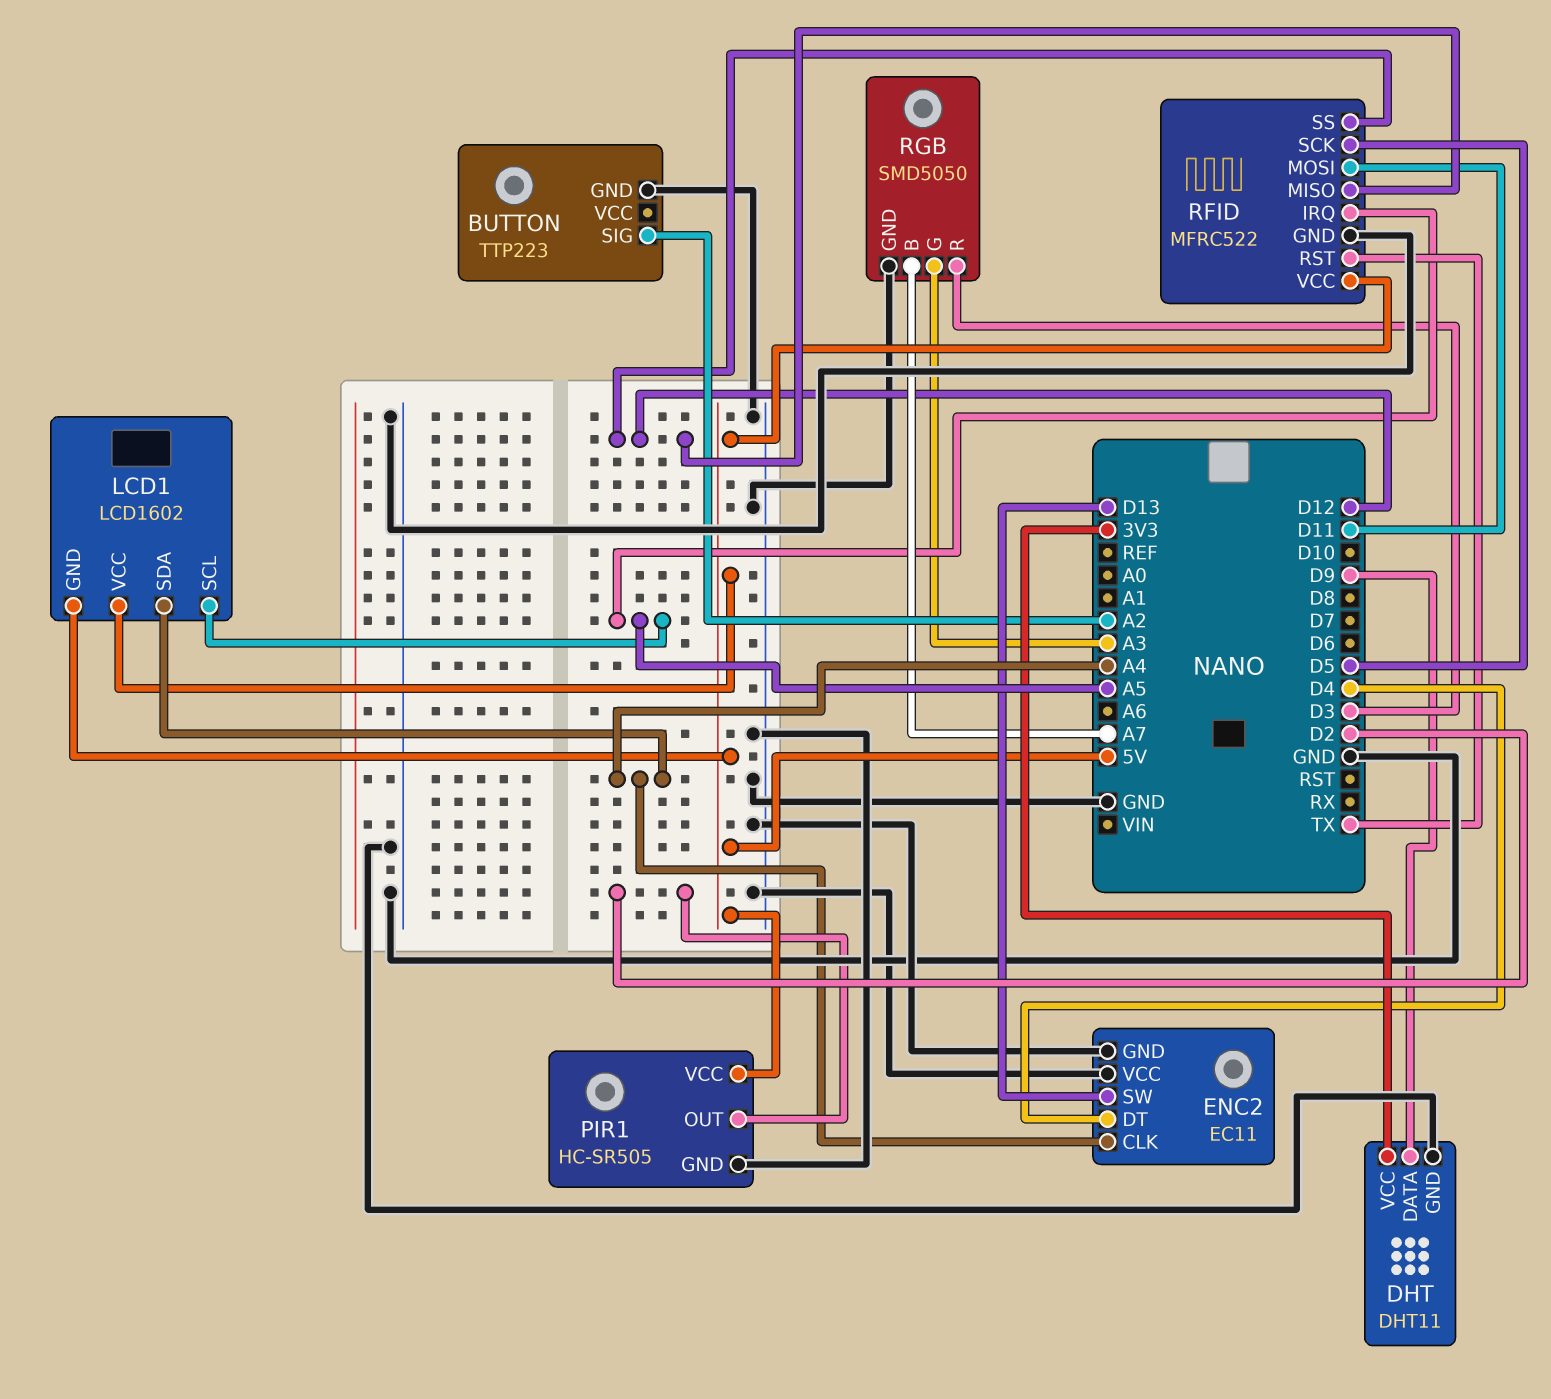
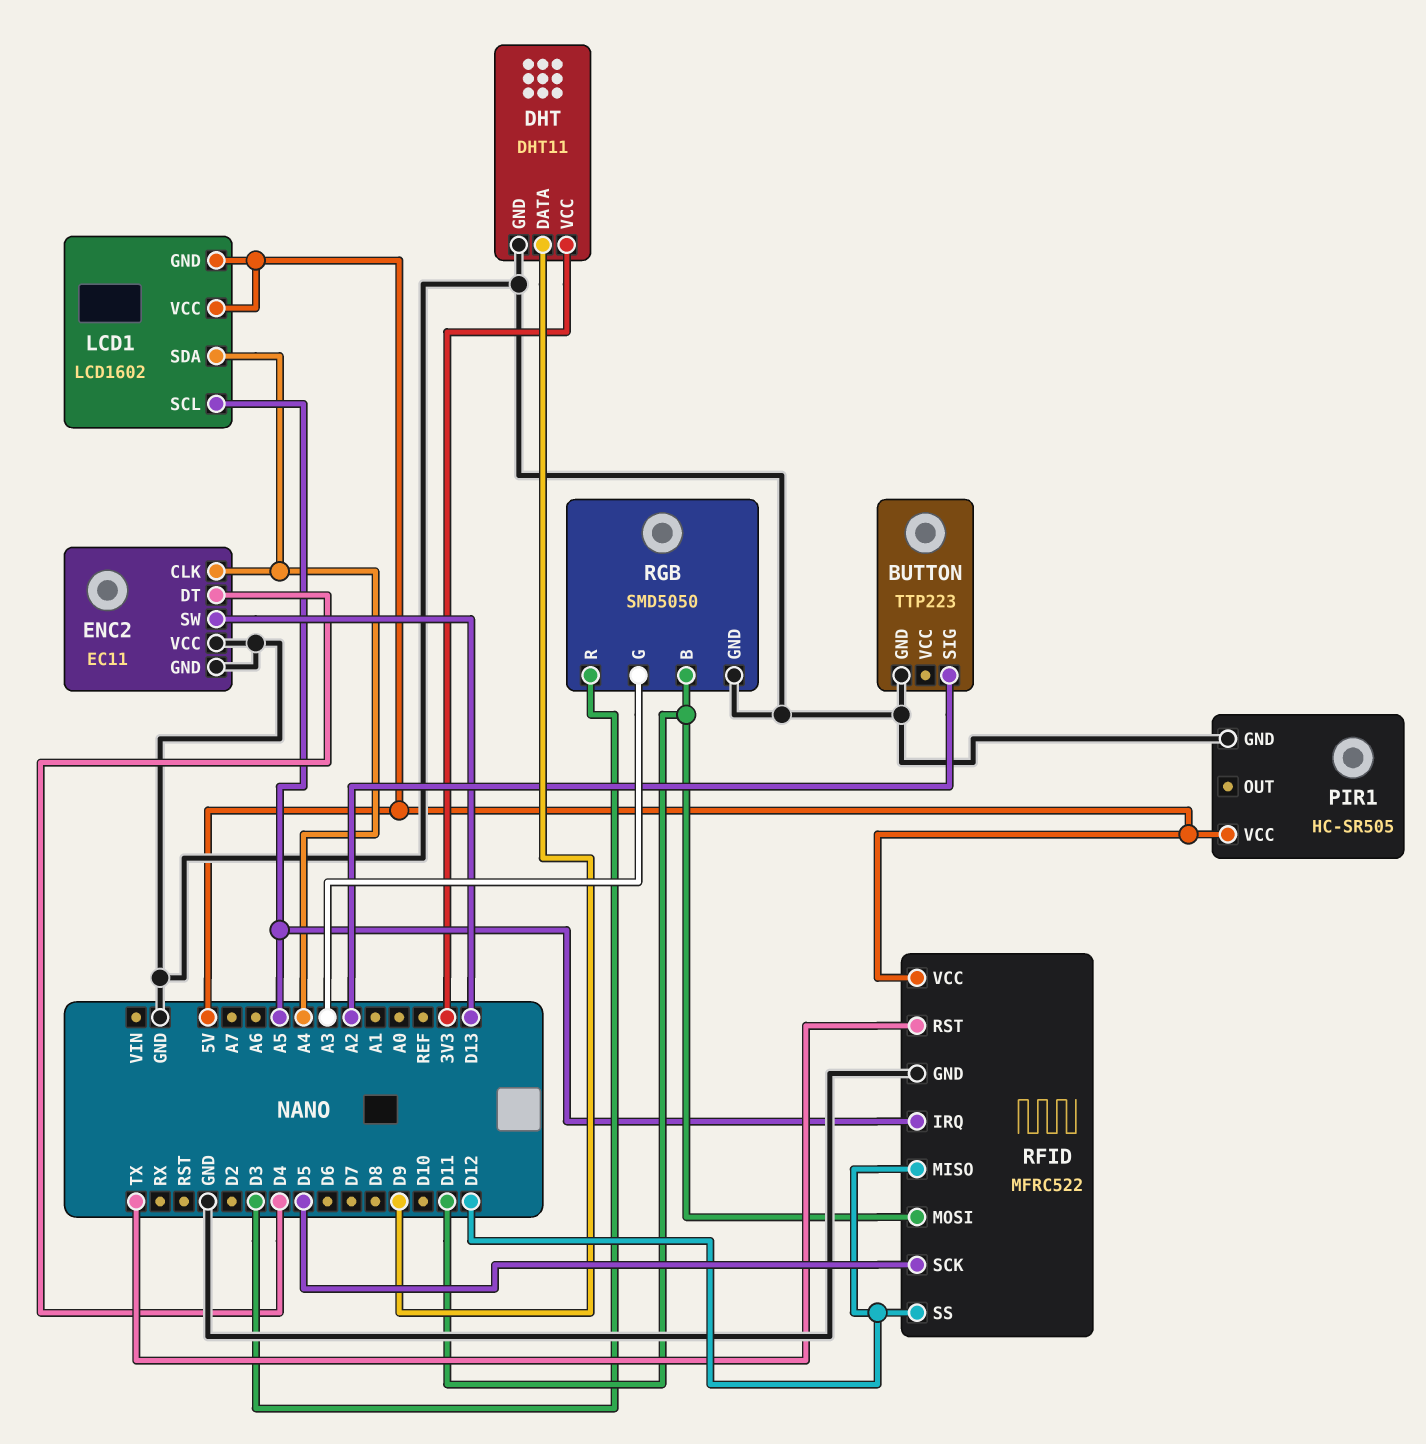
PIR1 pin OUT: D2 -> none
RGB pin B: A7 -> D11

